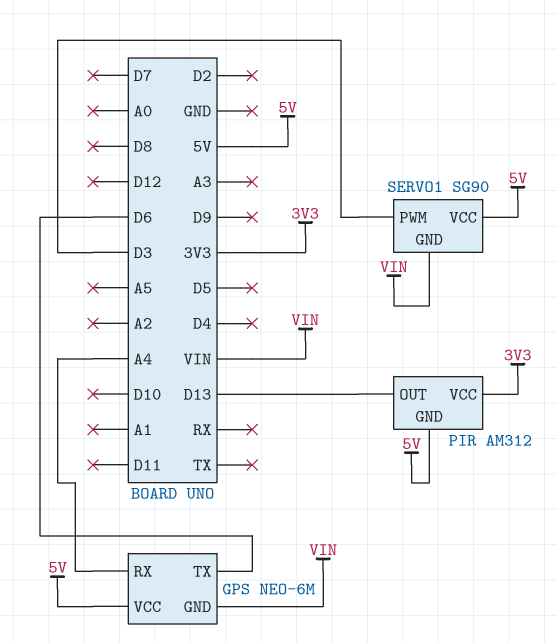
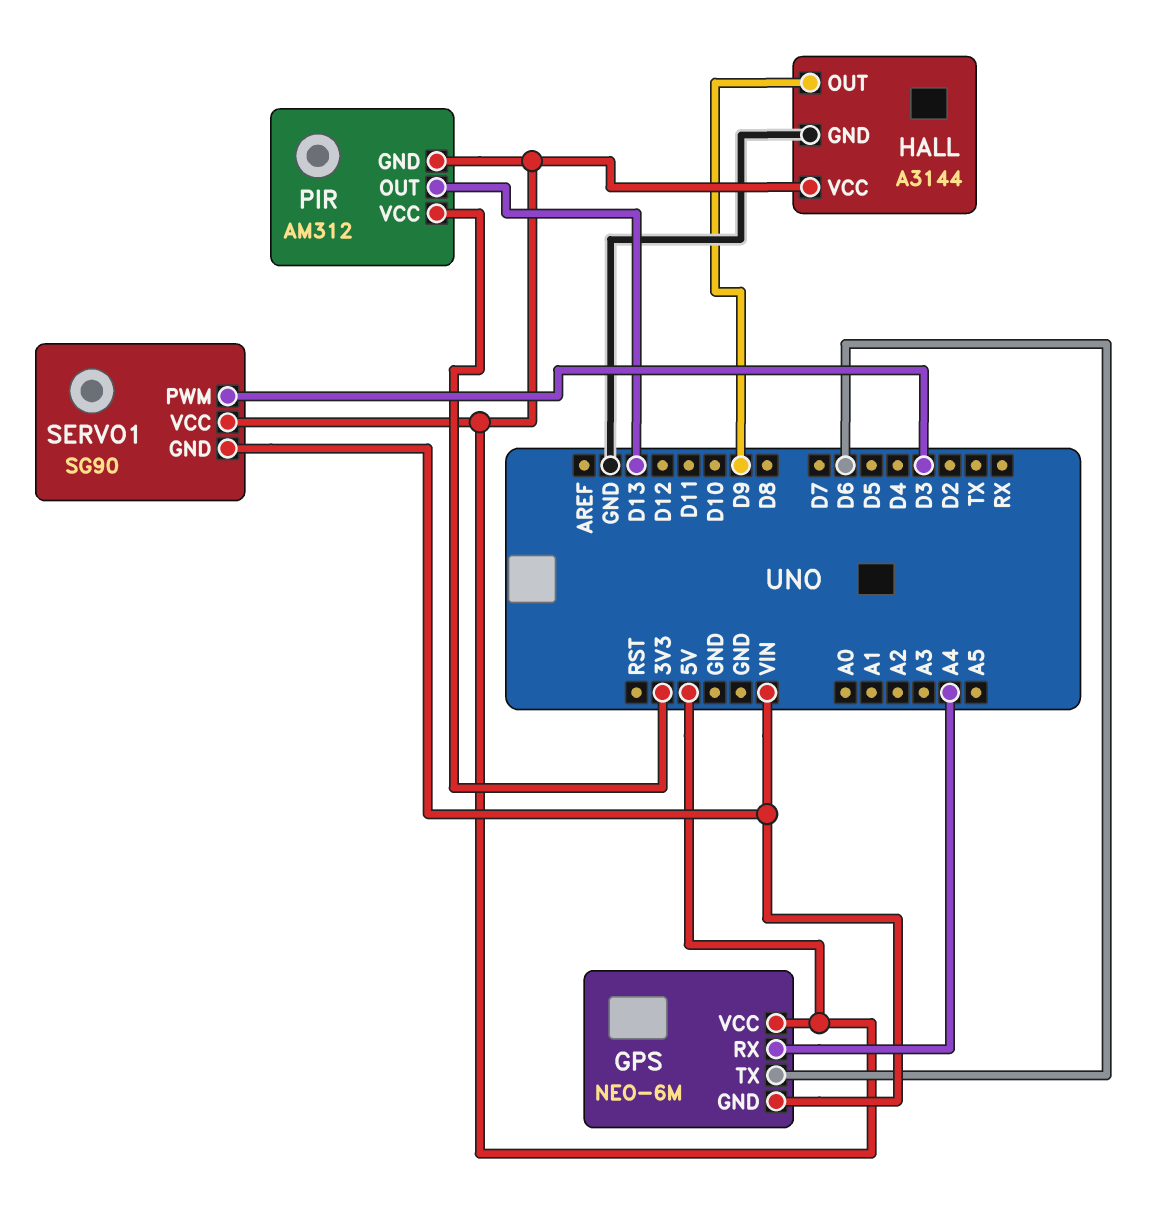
HALL: none -> A3144
HALL pin GND: none -> GND
HALL pin OUT: none -> D9
HALL pin VCC: none -> 5V

